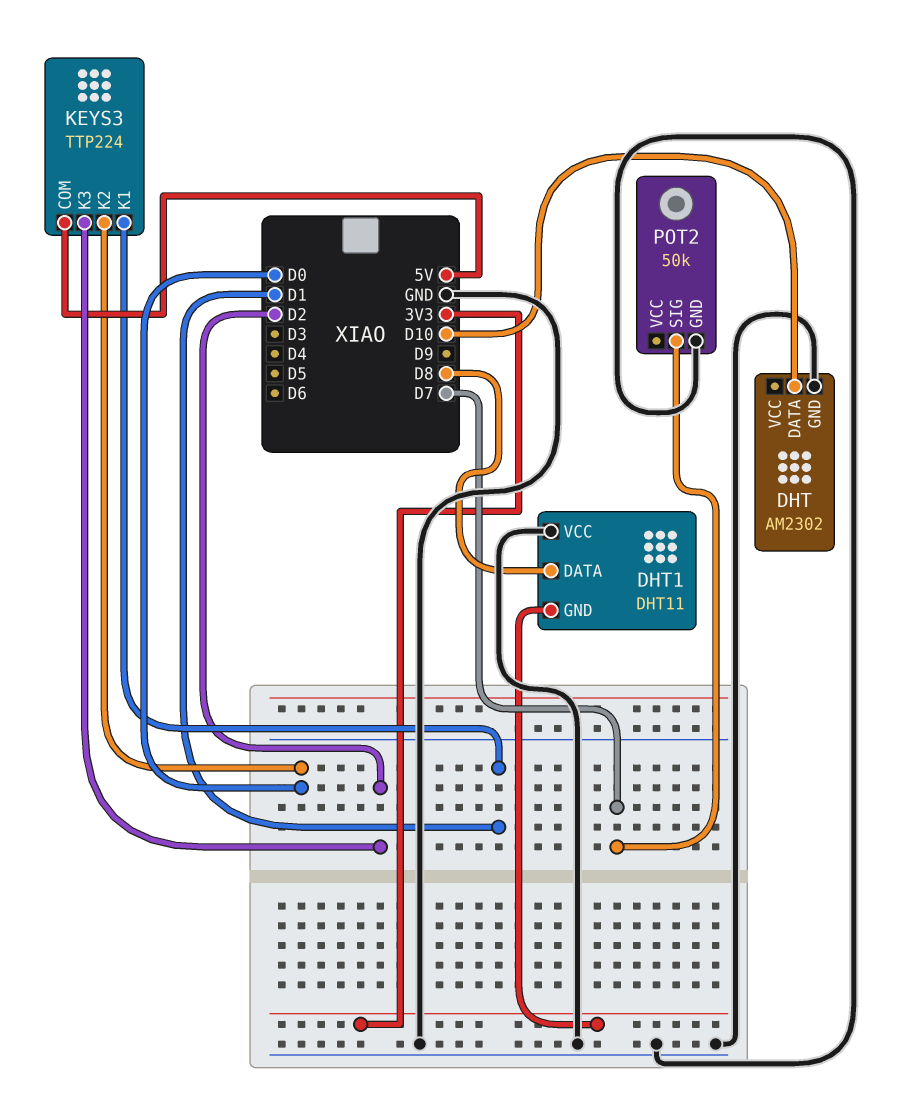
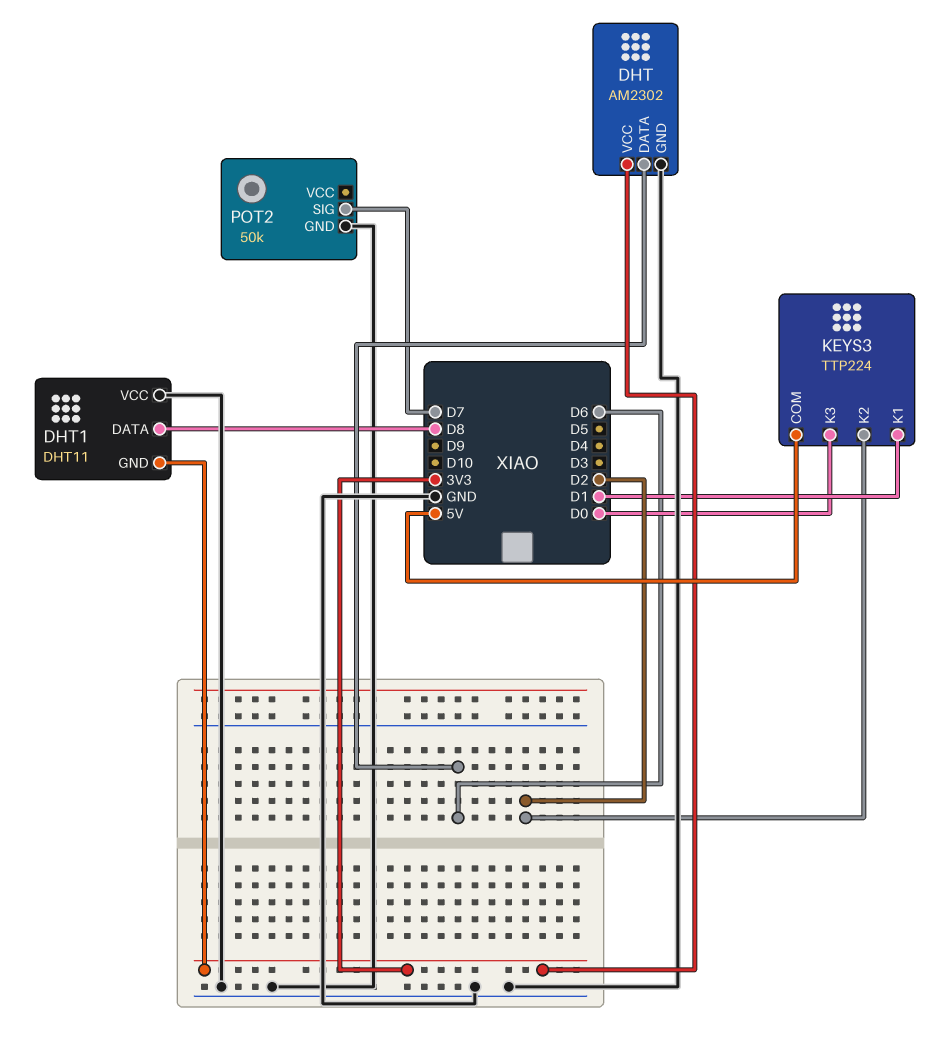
DHT pin DATA: D10 -> D6
DHT pin VCC: none -> 3V3
KEYS3 pin K2: D0 -> D2
KEYS3 pin K3: D2 -> D0

